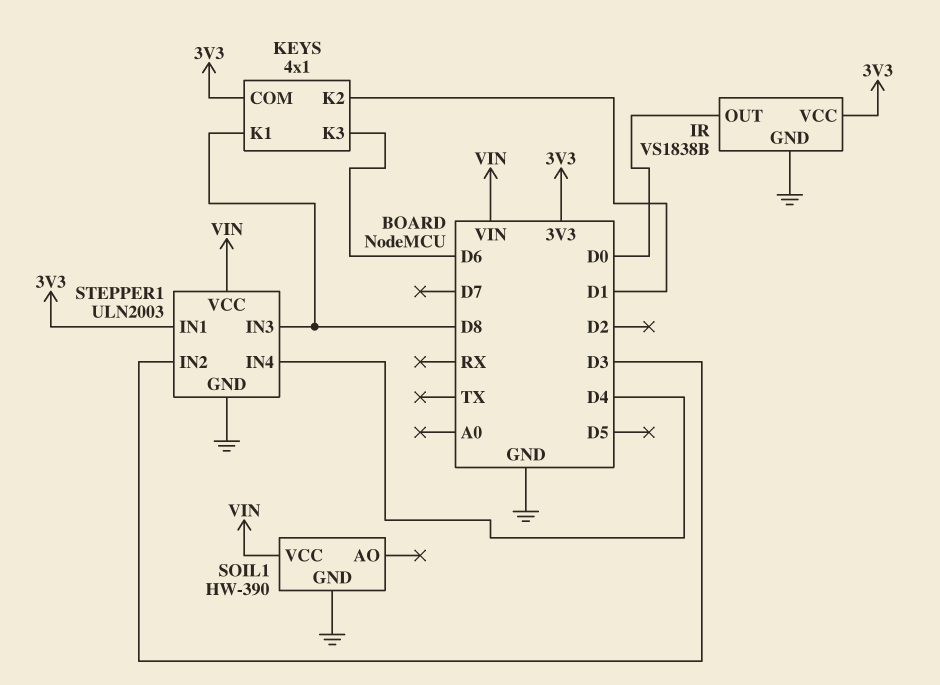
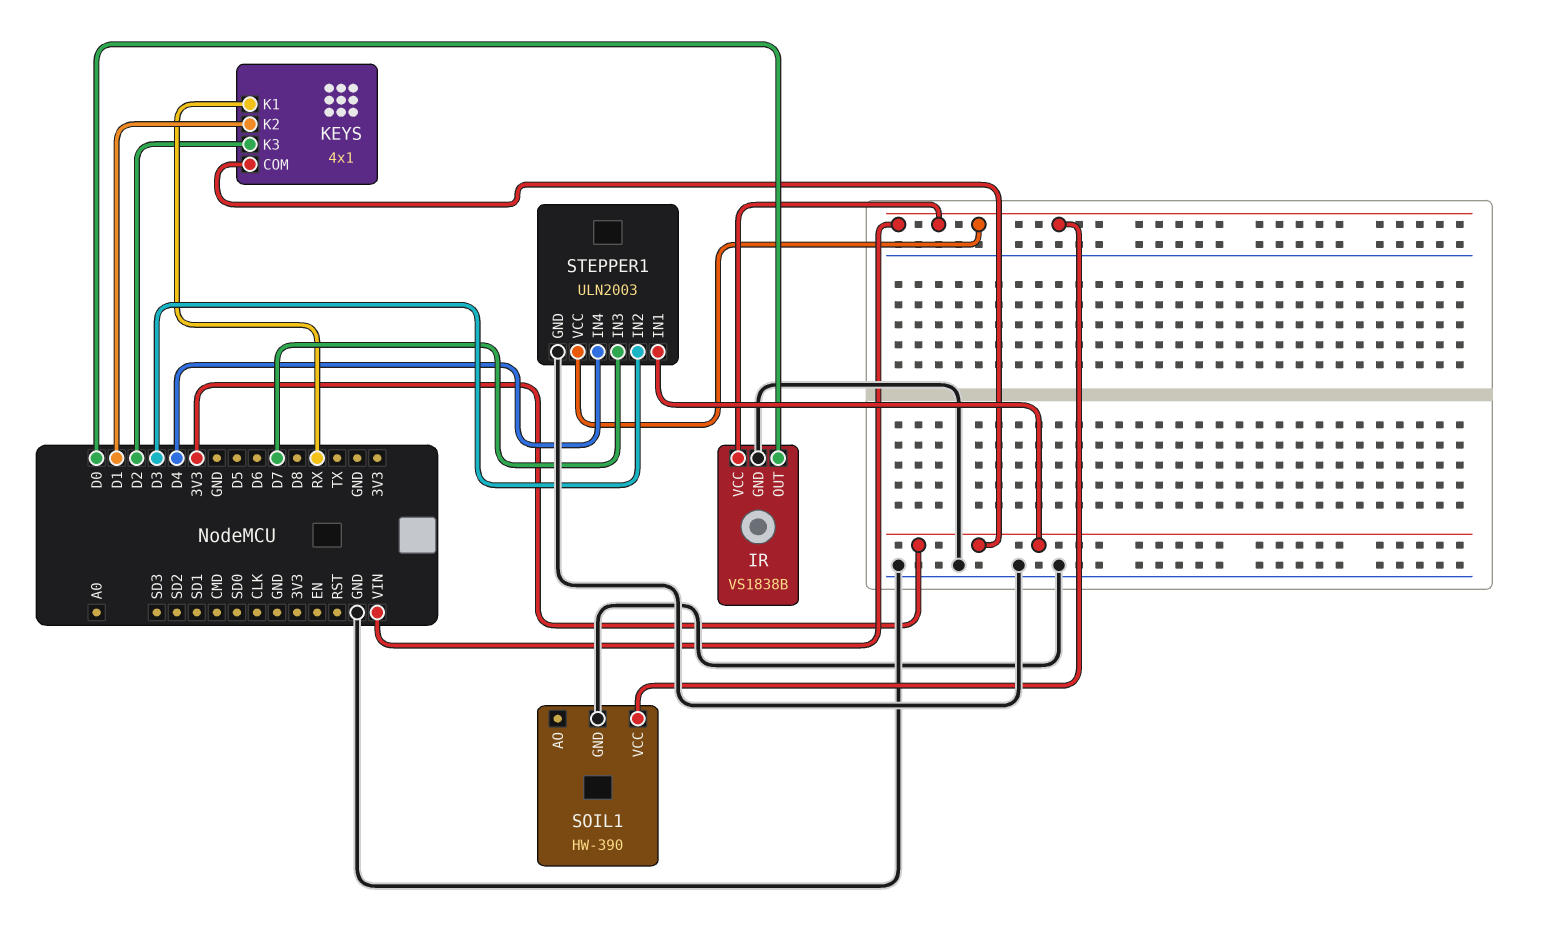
IR pin VCC: 3V3 -> VIN
KEYS pin K1: D8 -> RX
KEYS pin K3: D6 -> D2
STEPPER1 pin IN3: D8 -> D7

